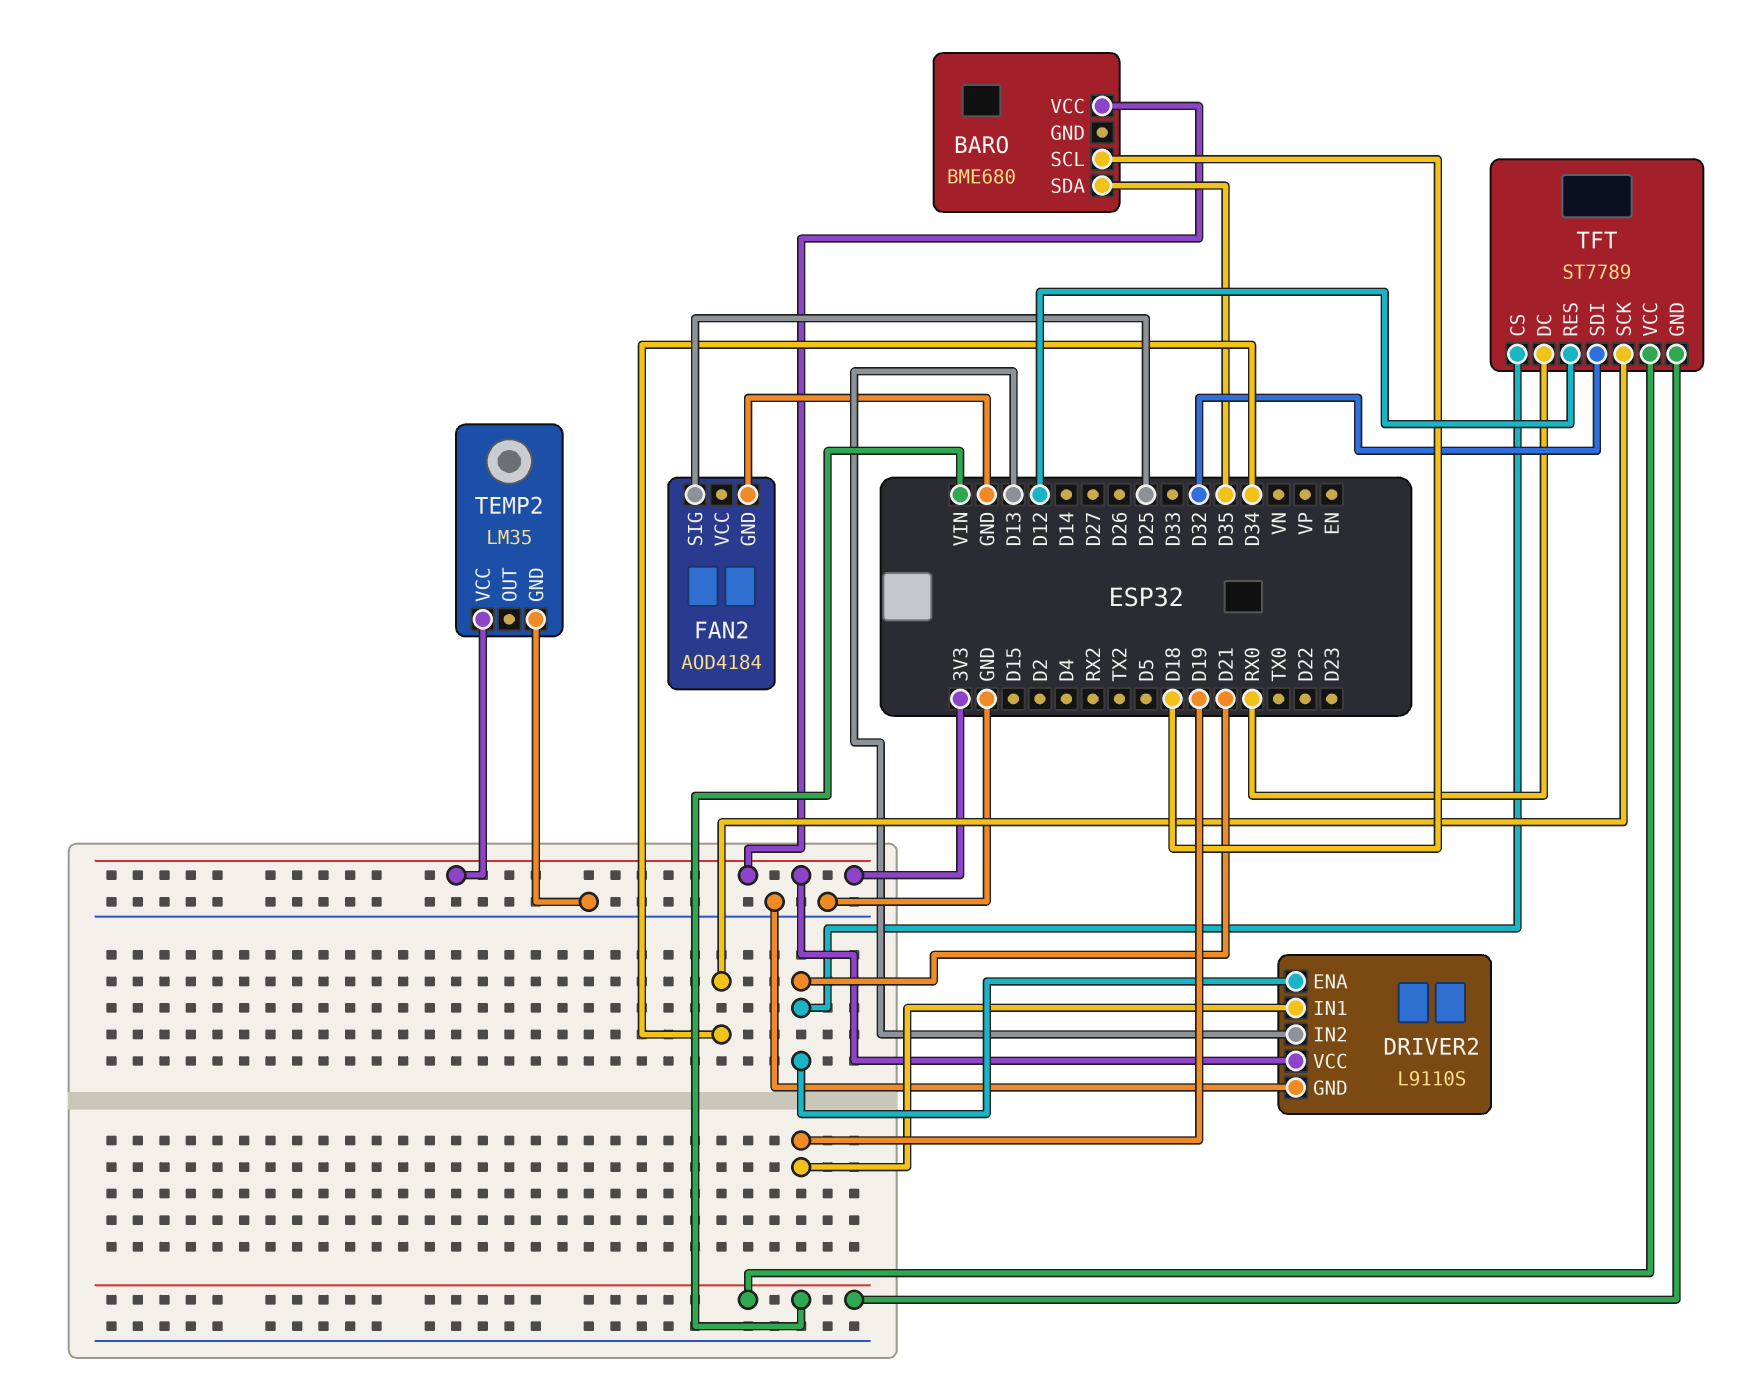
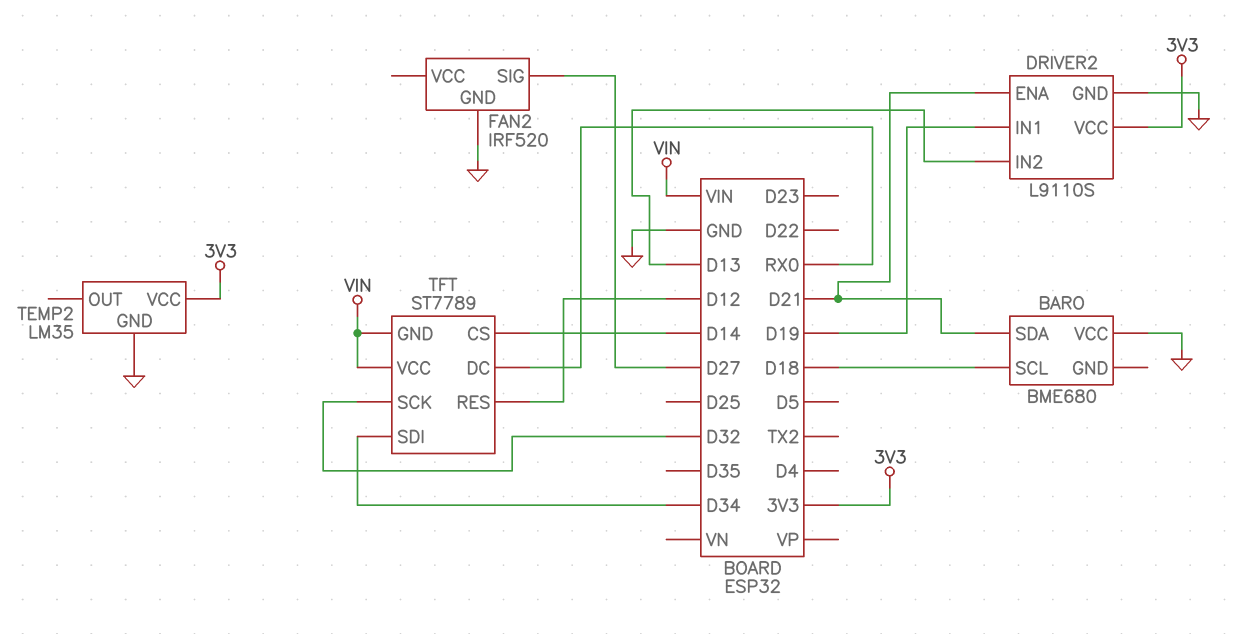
BARO pin SDA: D35 -> D21
BARO pin VCC: 3V3 -> GND
FAN2: AOD4184 -> IRF520
FAN2 pin SIG: D25 -> D27
TFT pin CS: D21 -> D14
TFT pin SCK: D34 -> D32
TFT pin SDI: D32 -> D34

